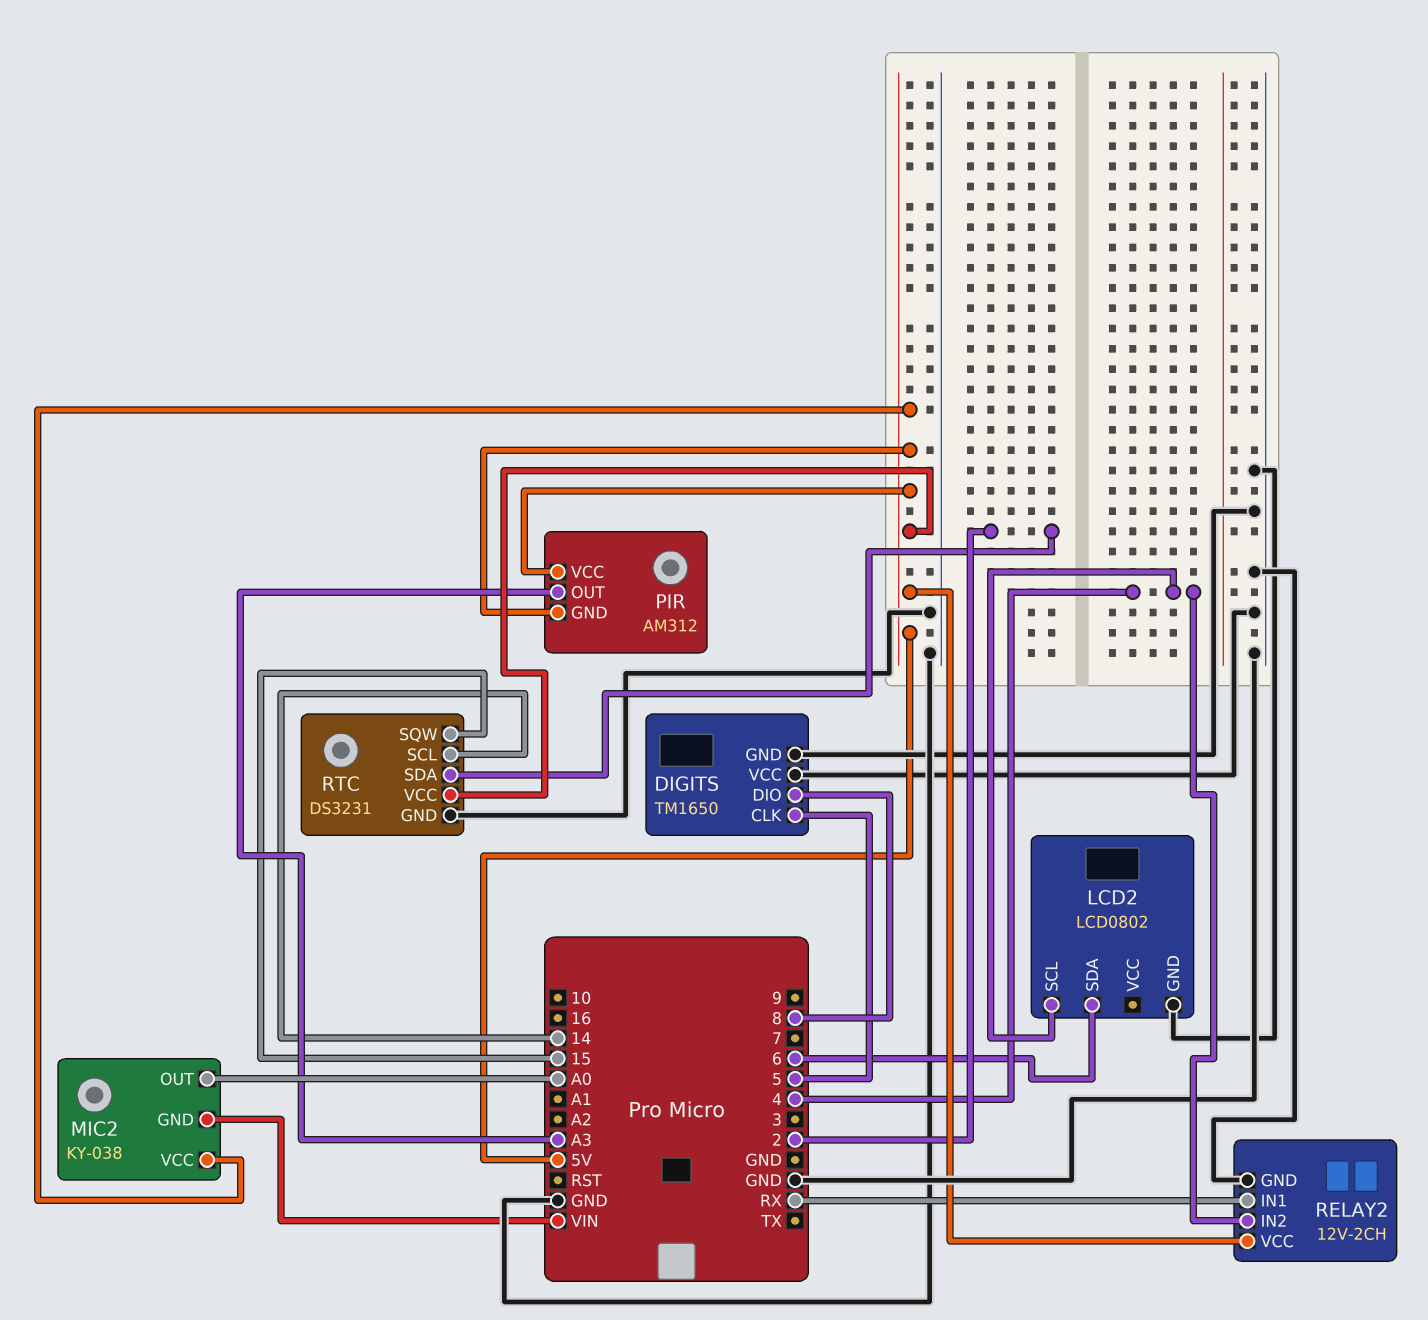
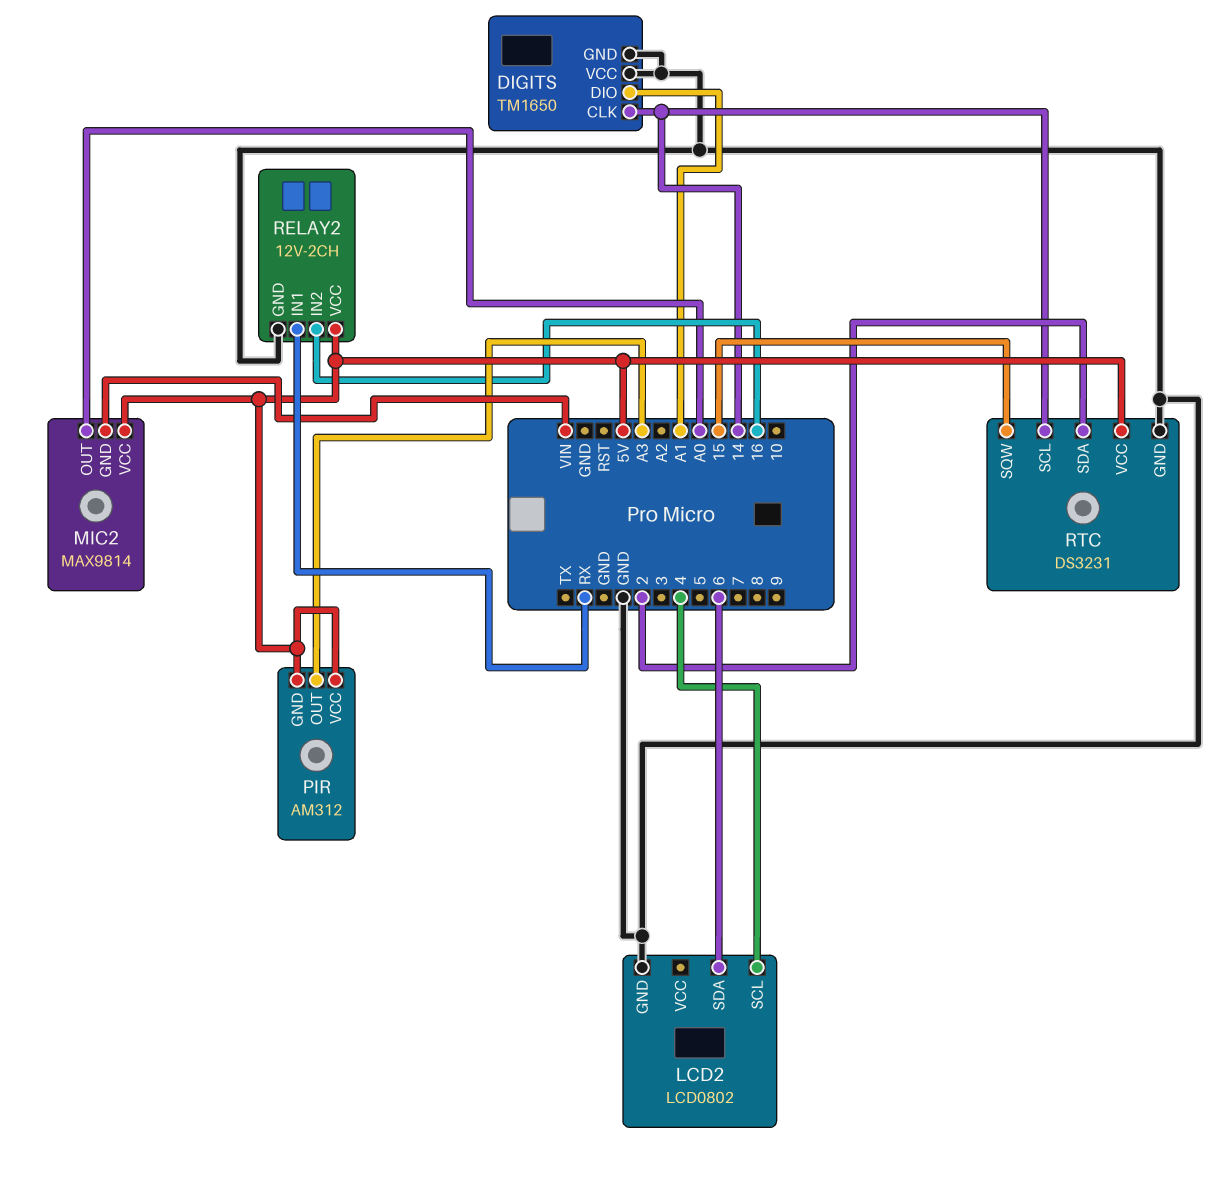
DIGITS pin CLK: 5 -> 14
DIGITS pin DIO: 8 -> A1
MIC2: KY-038 -> MAX9814
RELAY2 pin IN2: 4 -> 16

